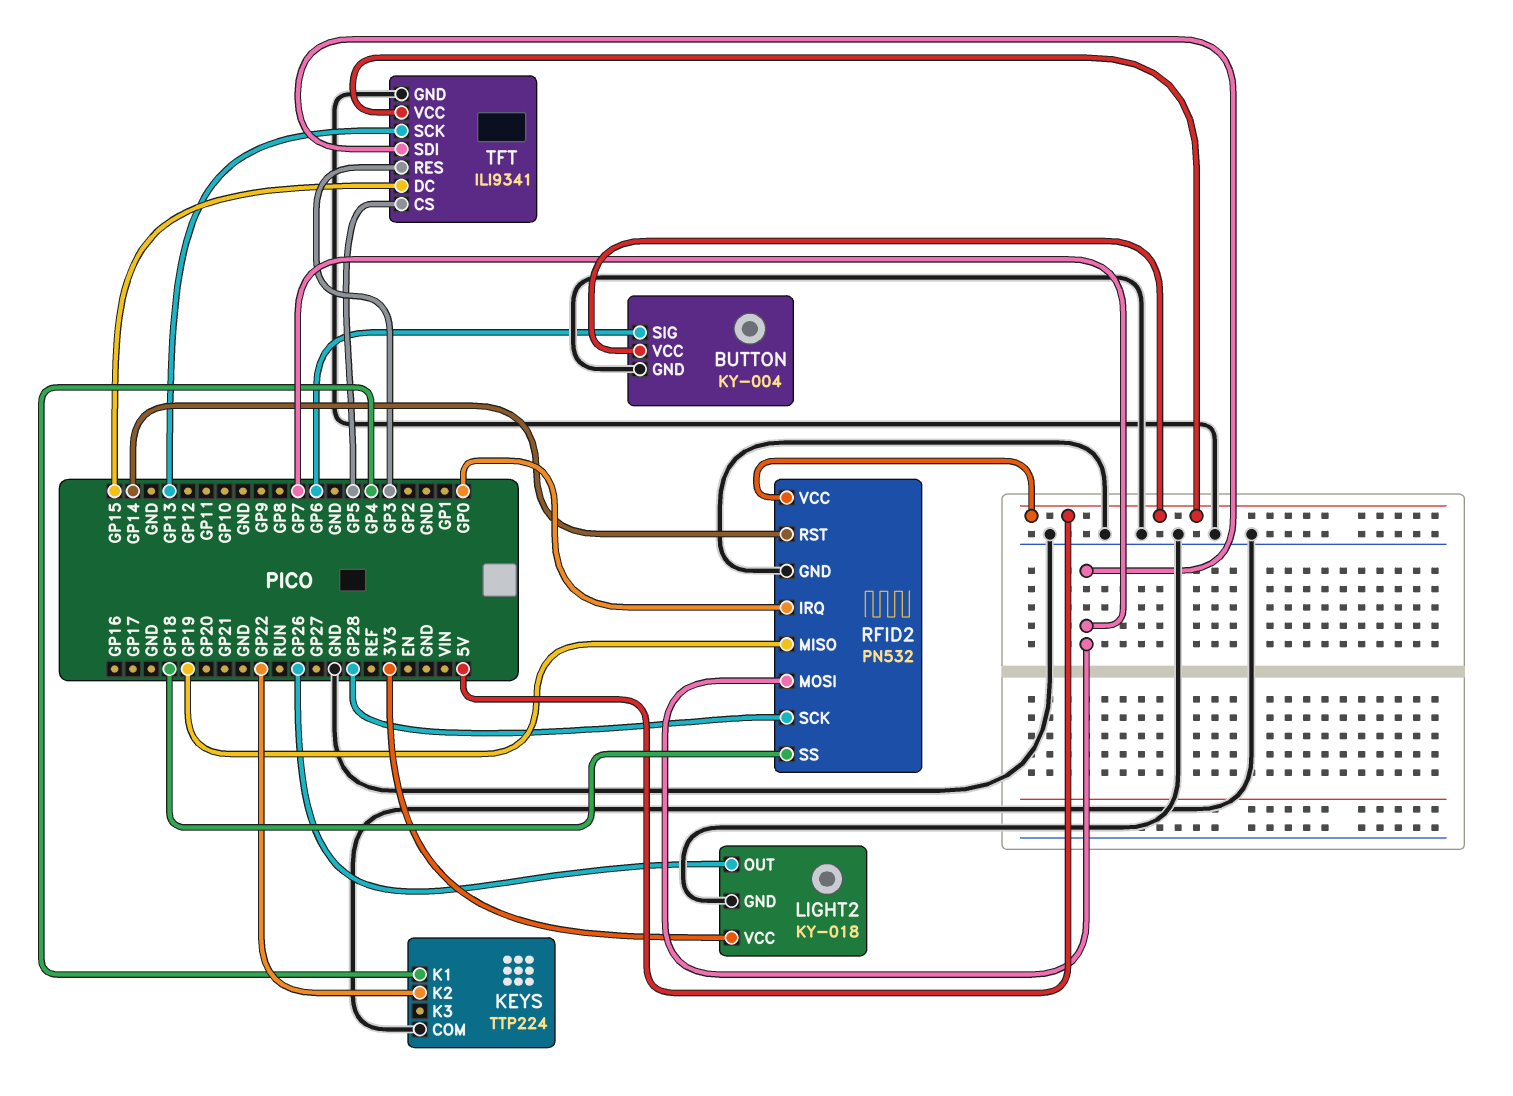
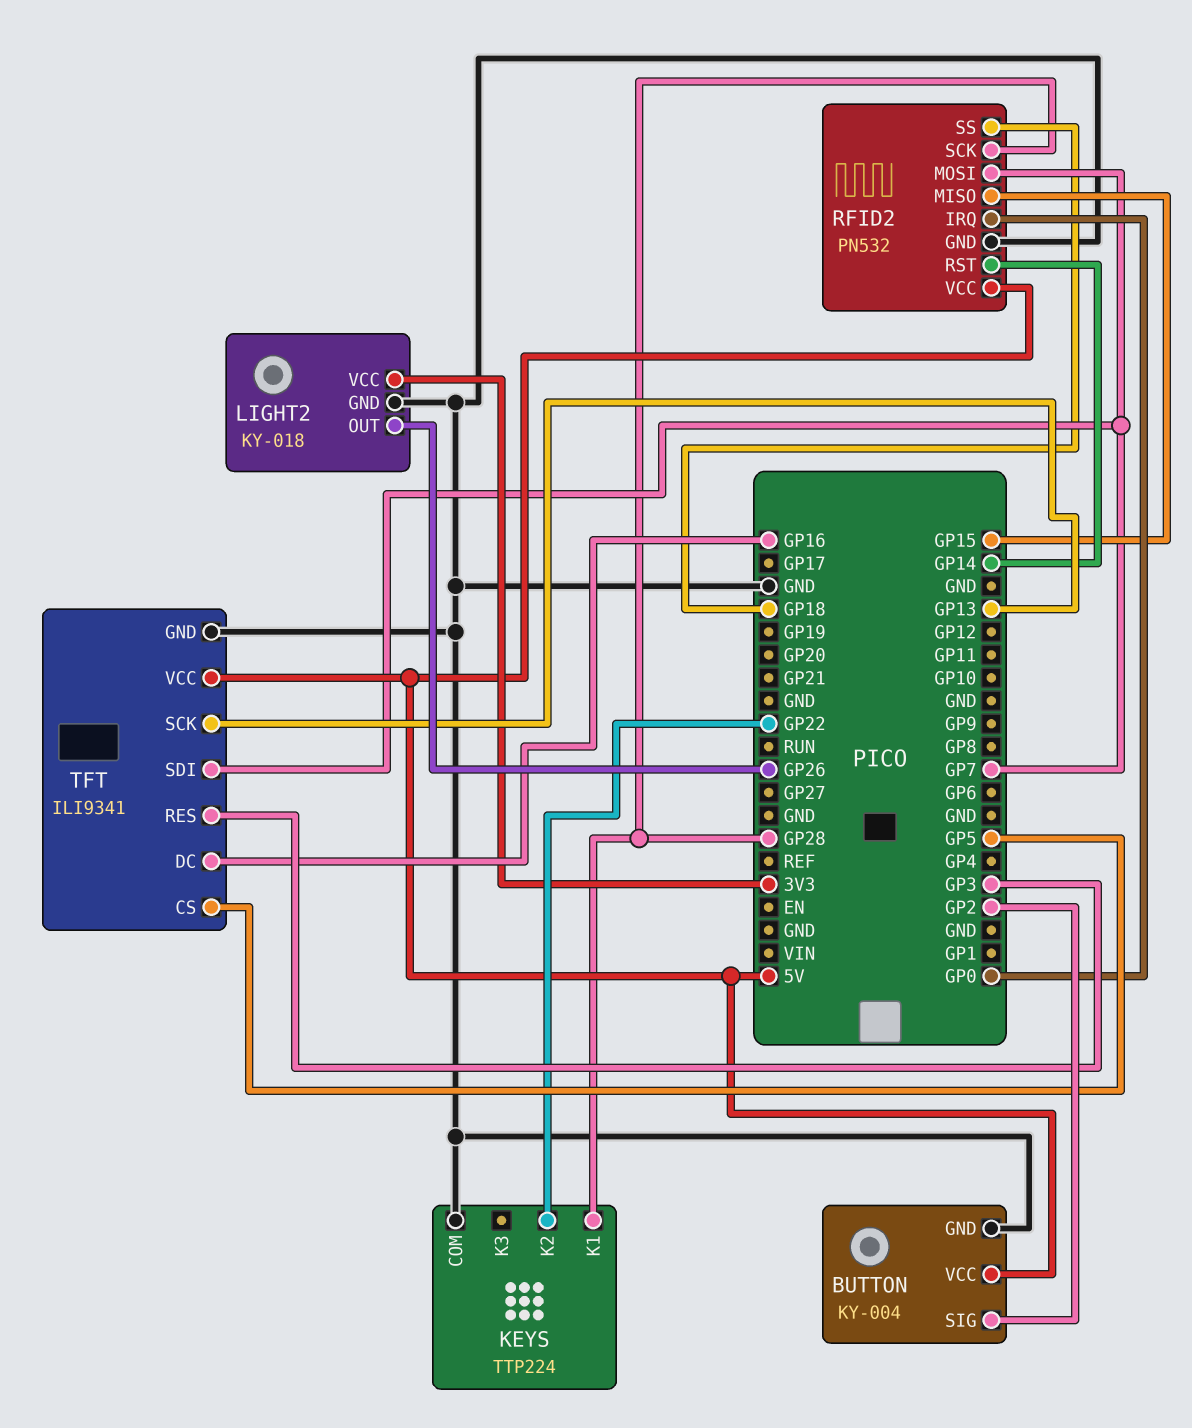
BUTTON pin SIG: GP6 -> GP2
KEYS pin K1: GP4 -> GP28
RFID2 pin MISO: GP19 -> GP15
TFT pin DC: GP15 -> GP16

